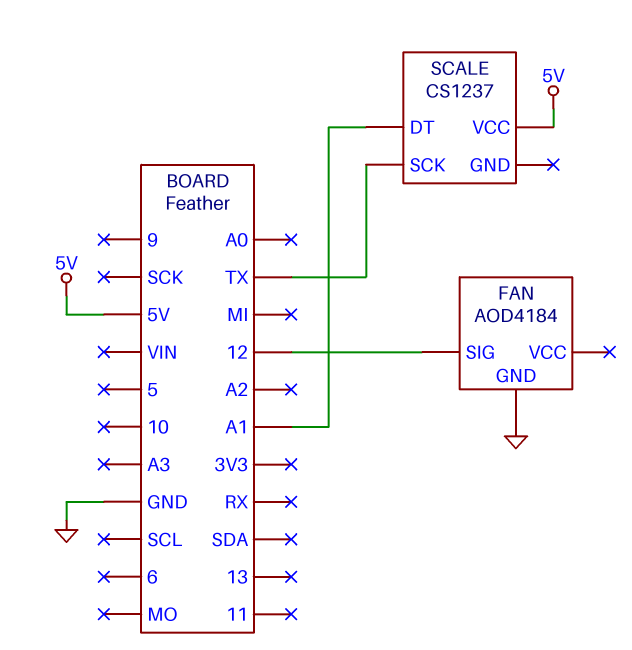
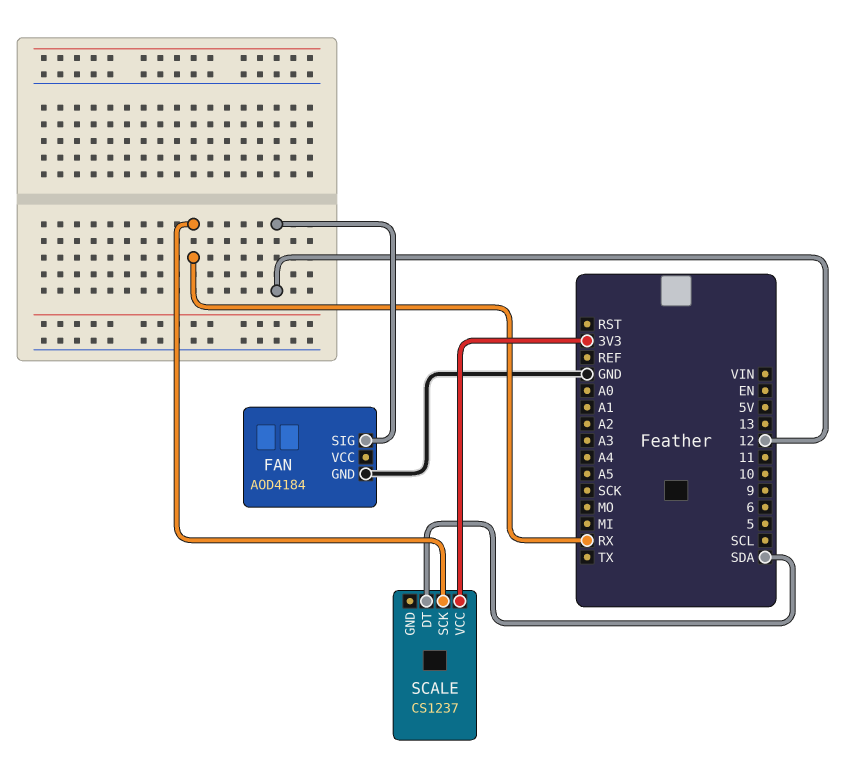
SCALE pin DT: A1 -> SDA
SCALE pin SCK: TX -> RX
SCALE pin VCC: 5V -> 3V3

